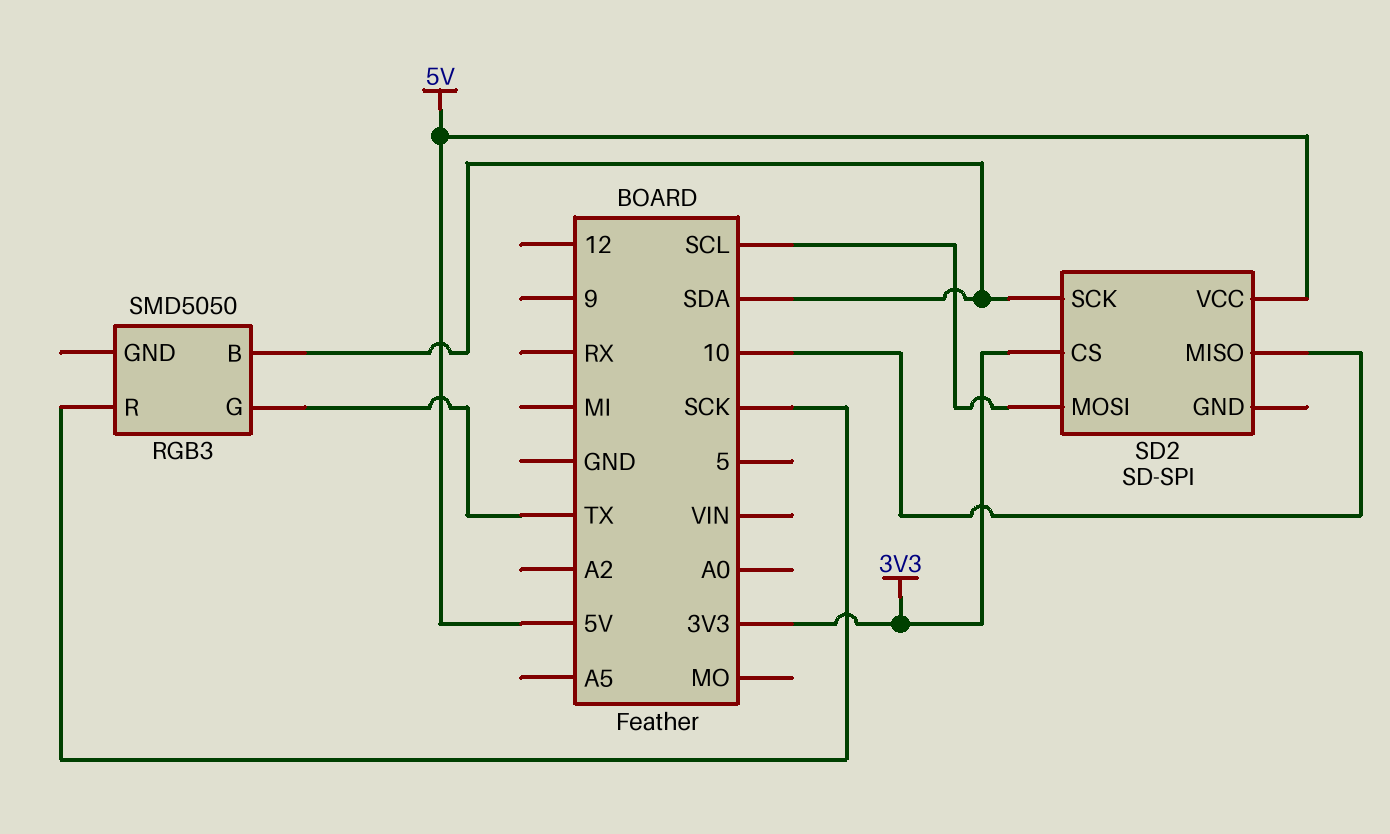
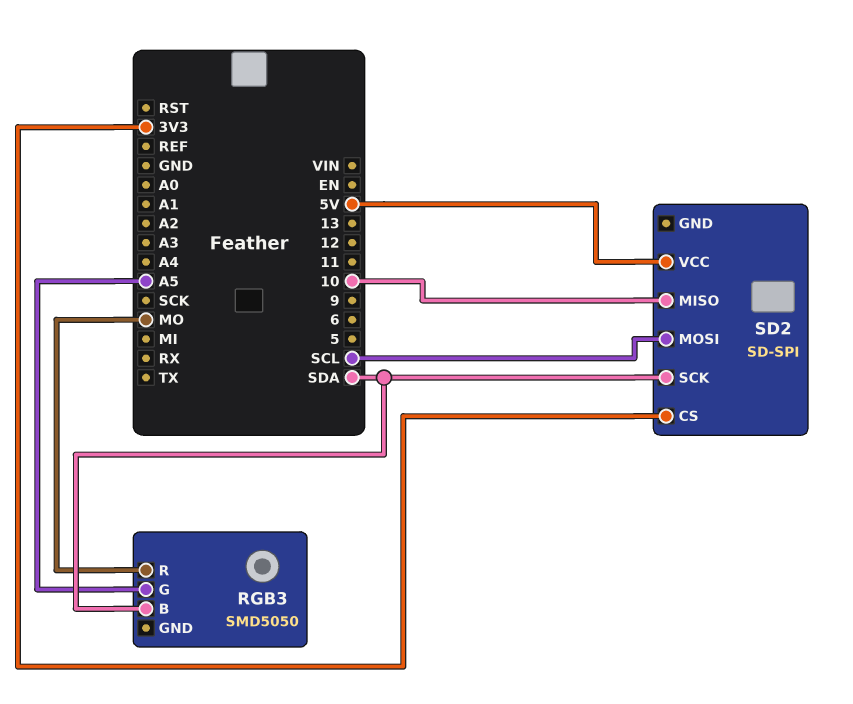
RGB3 pin G: TX -> A5
RGB3 pin R: SCK -> MO

